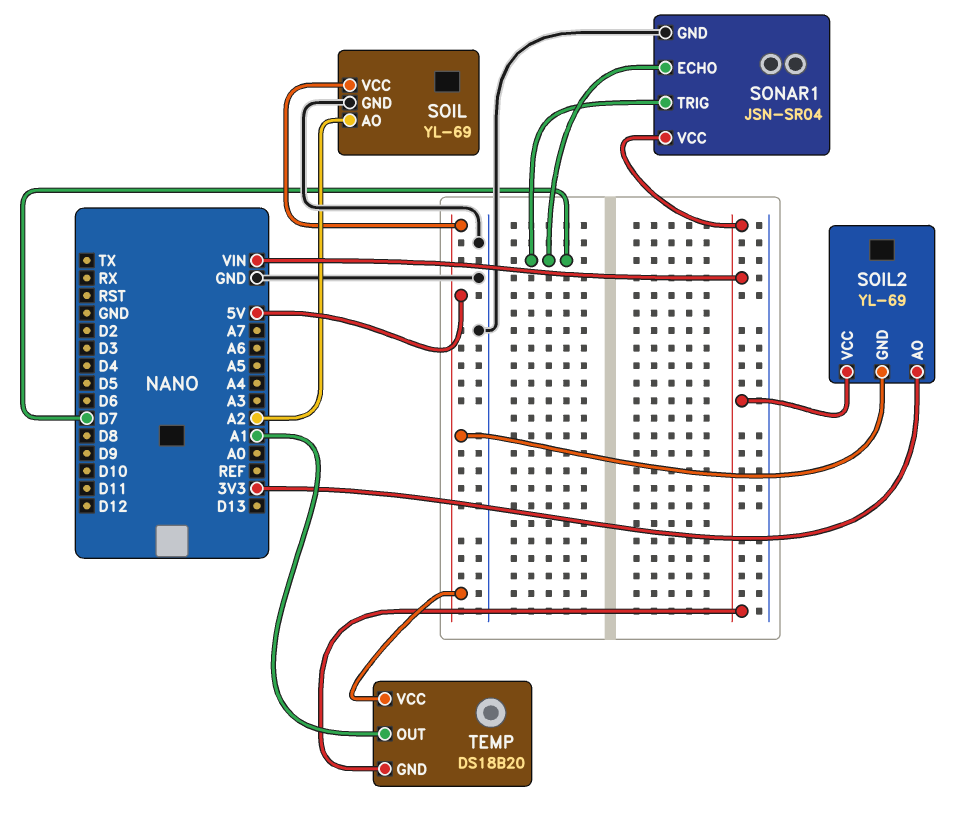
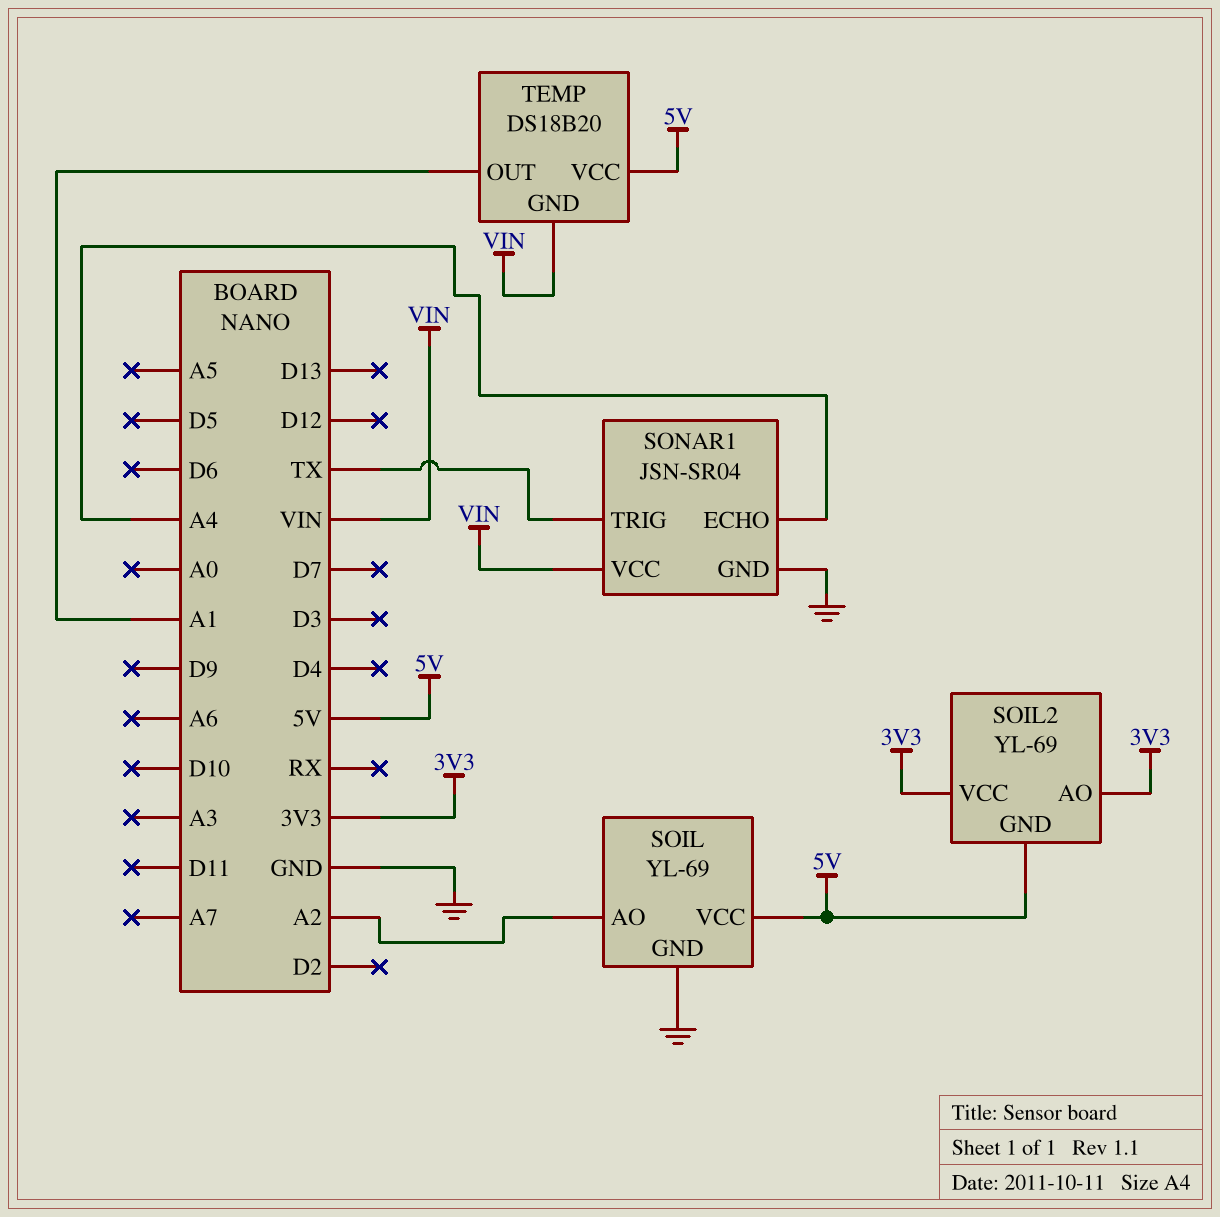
SOIL2 pin VCC: VIN -> 3V3
SONAR1 pin ECHO: D7 -> A4
SONAR1 pin TRIG: D7 -> TX

